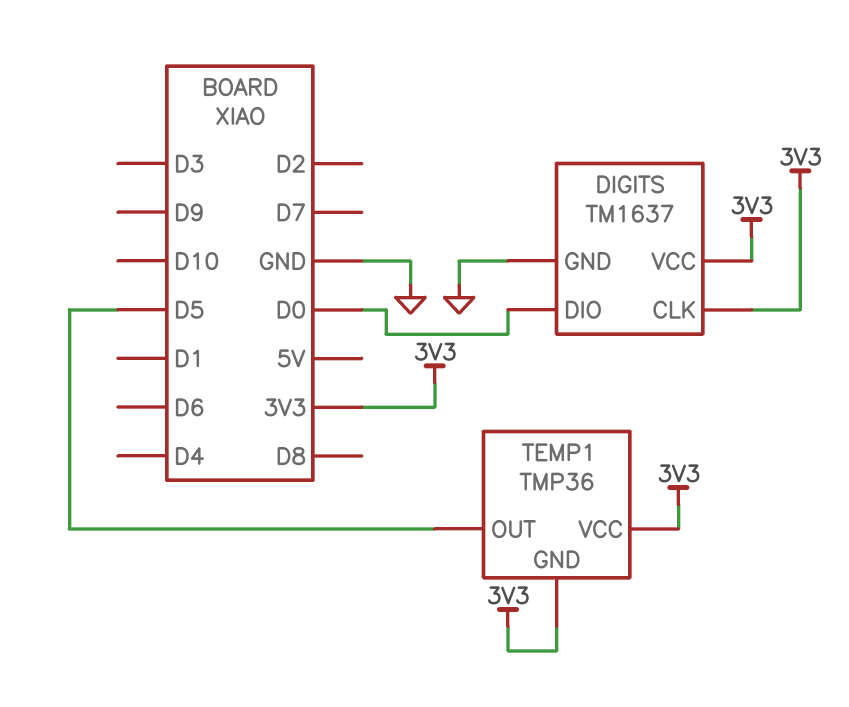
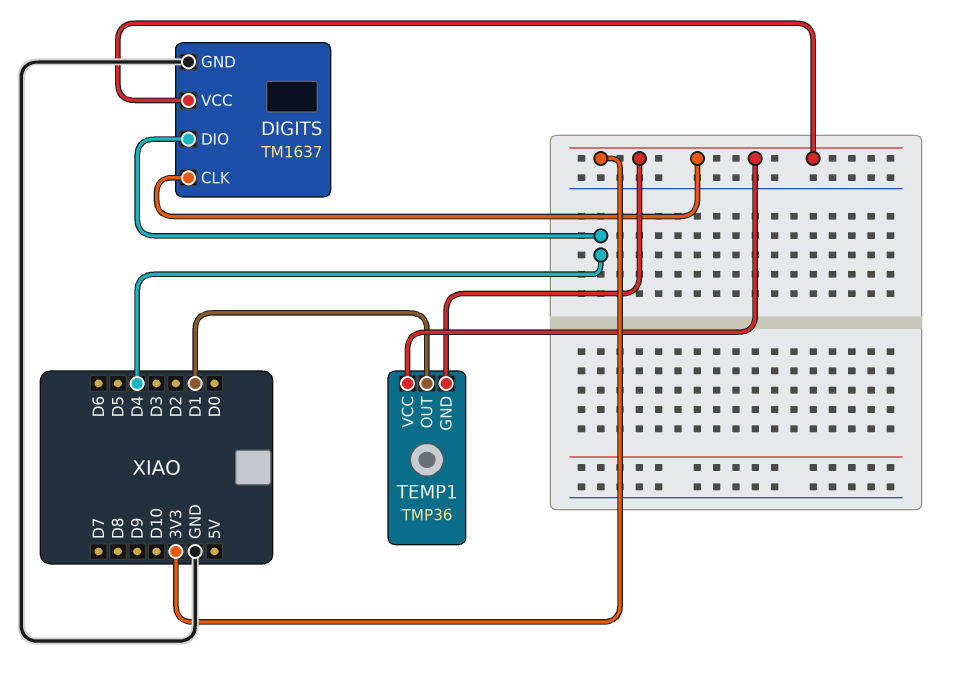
DIGITS pin DIO: D0 -> D4
TEMP1 pin OUT: D5 -> D1

